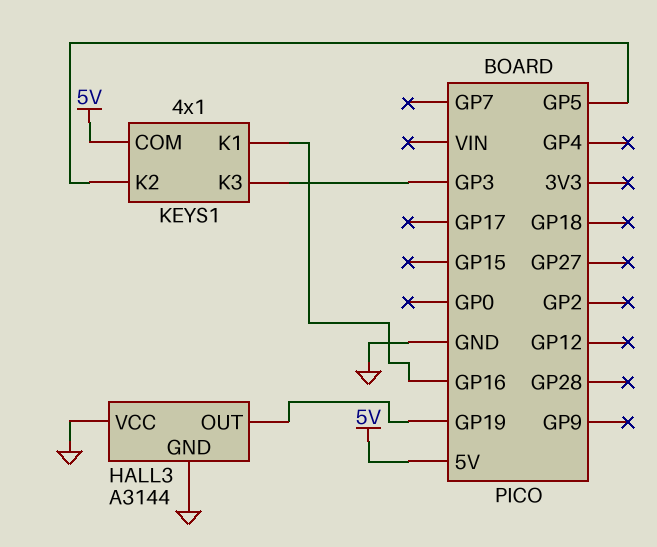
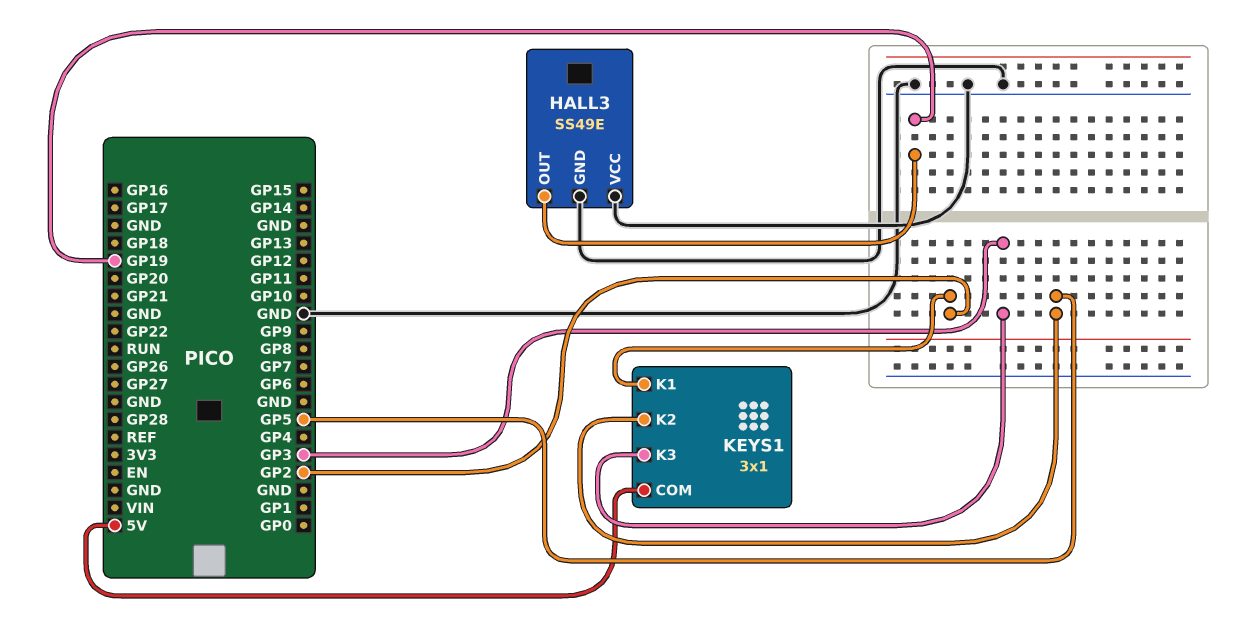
HALL3: A3144 -> SS49E
KEYS1: 4x1 -> 3x1
KEYS1 pin K1: GP16 -> GP2

